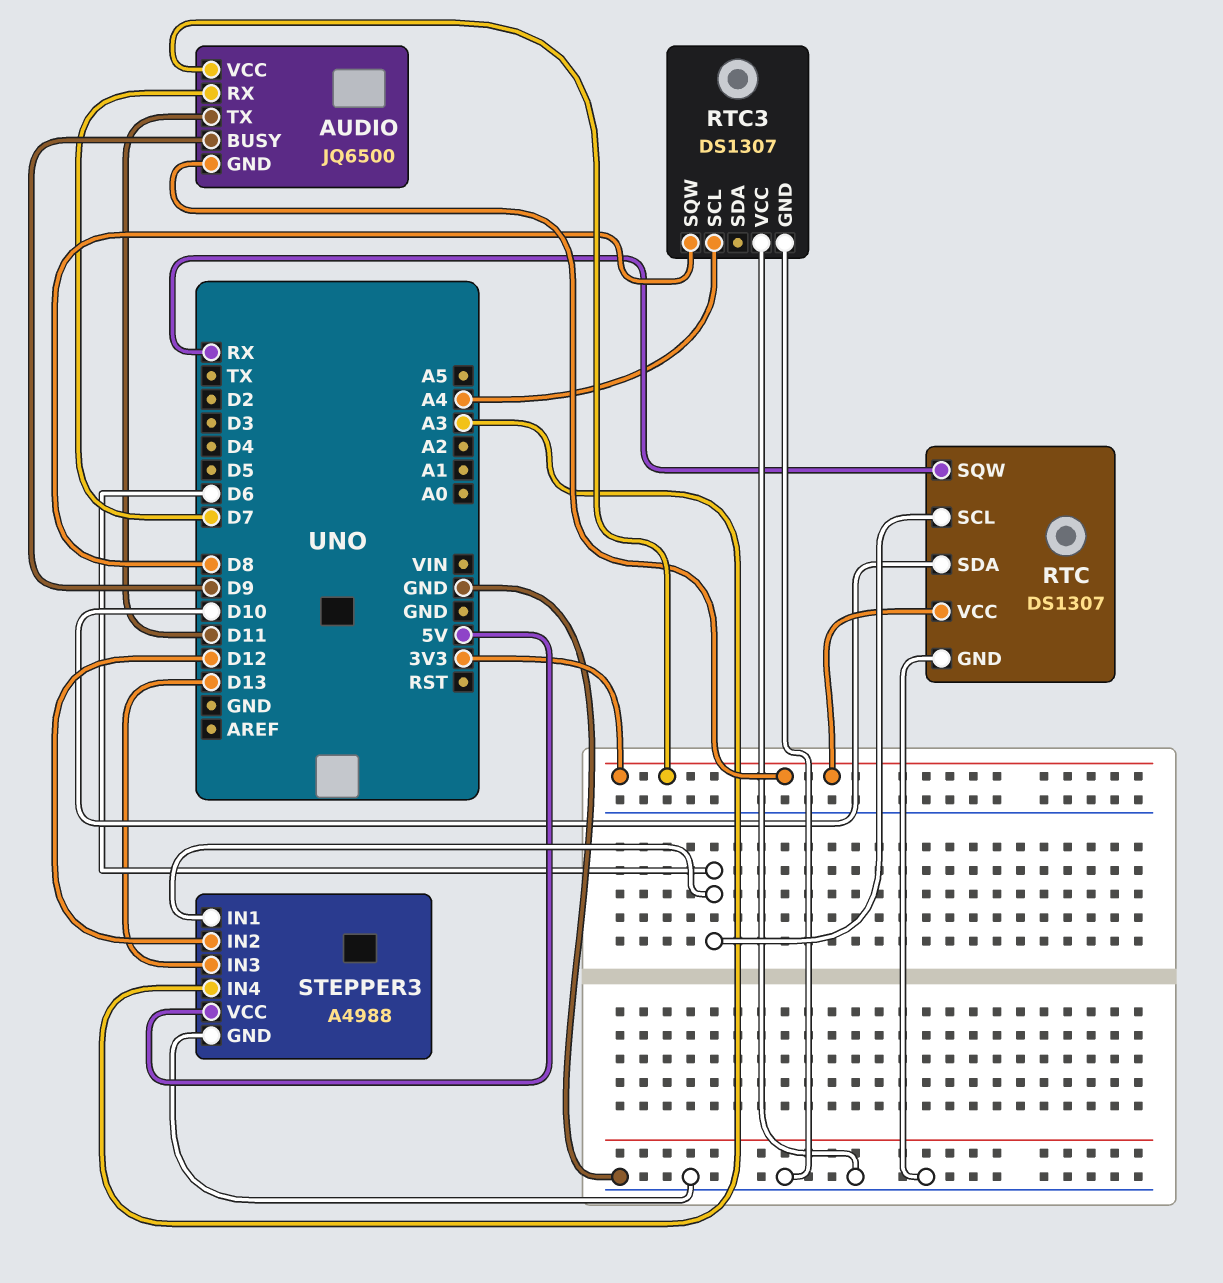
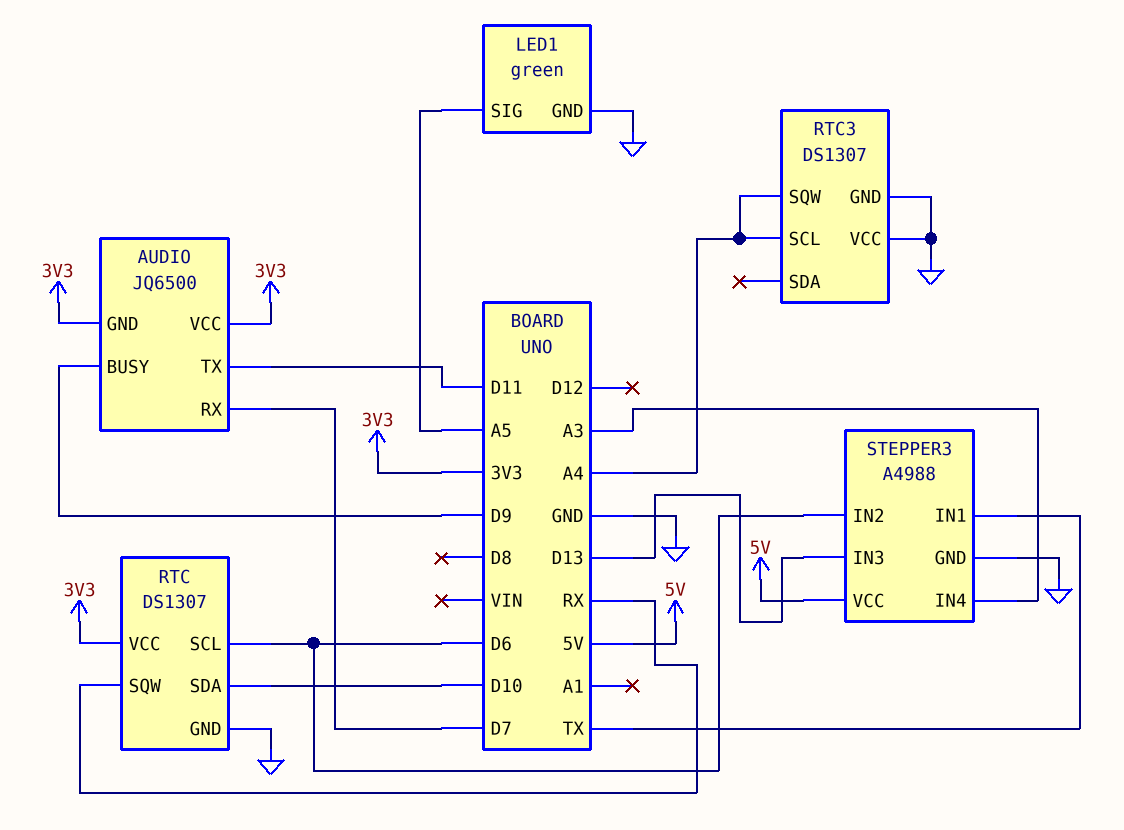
LED1: none -> green
LED1 pin GND: none -> GND
LED1 pin SIG: none -> A5
RTC3 pin SQW: D8 -> A4
STEPPER3 pin IN1: D6 -> TX
STEPPER3 pin IN2: D12 -> D6

